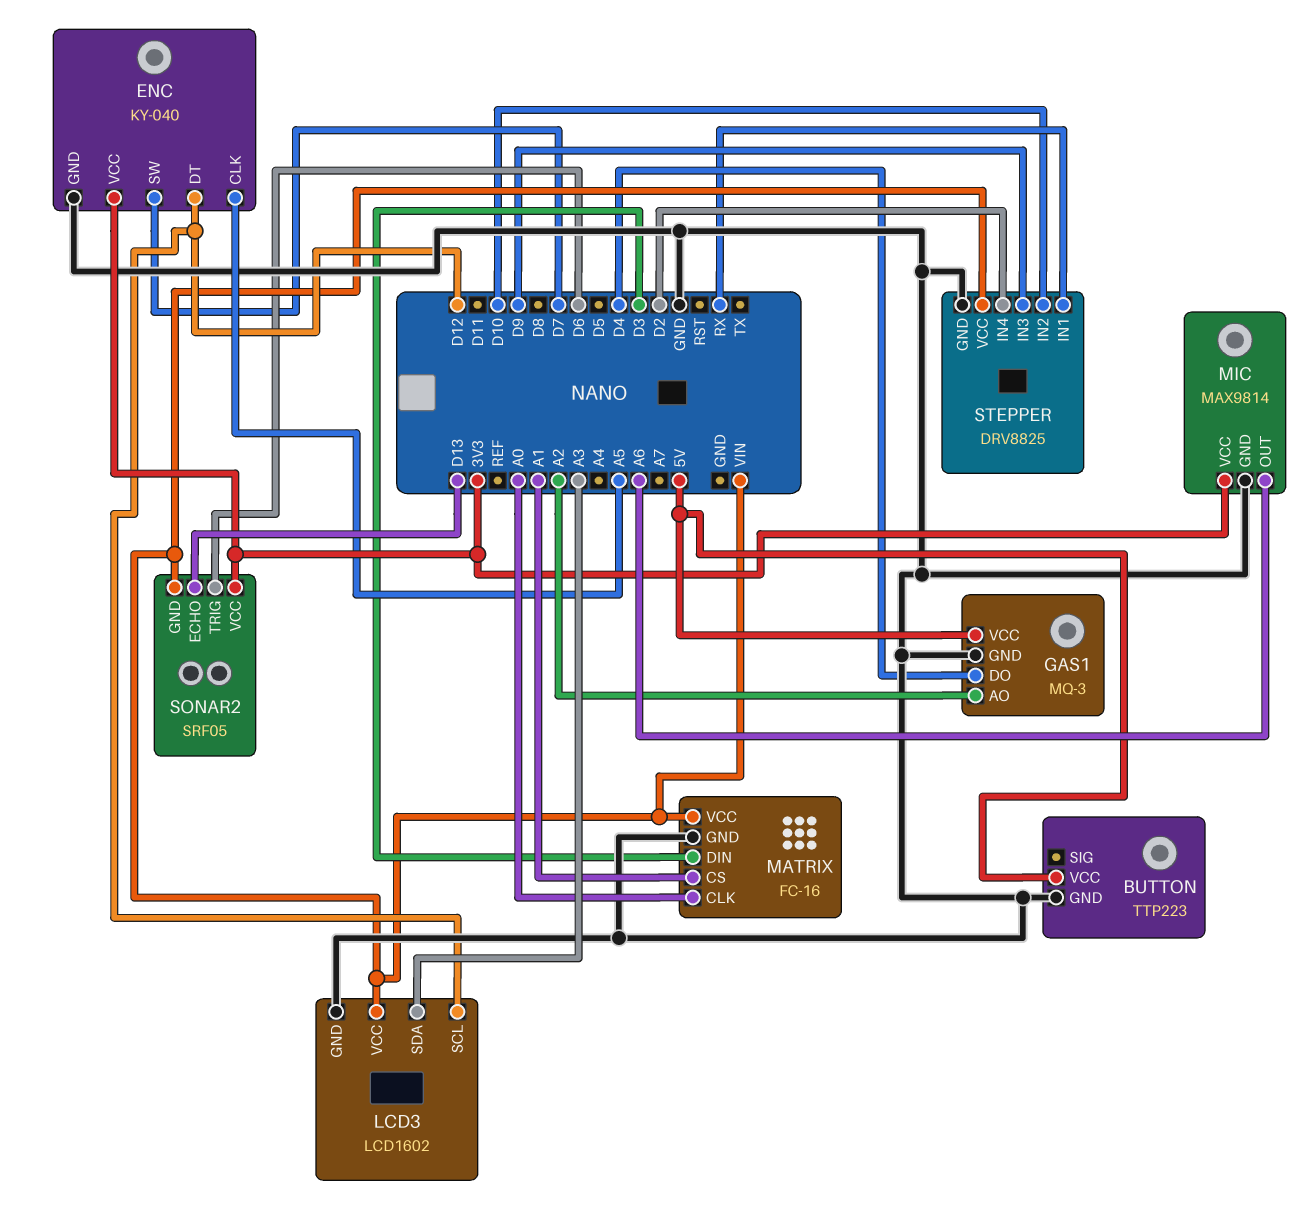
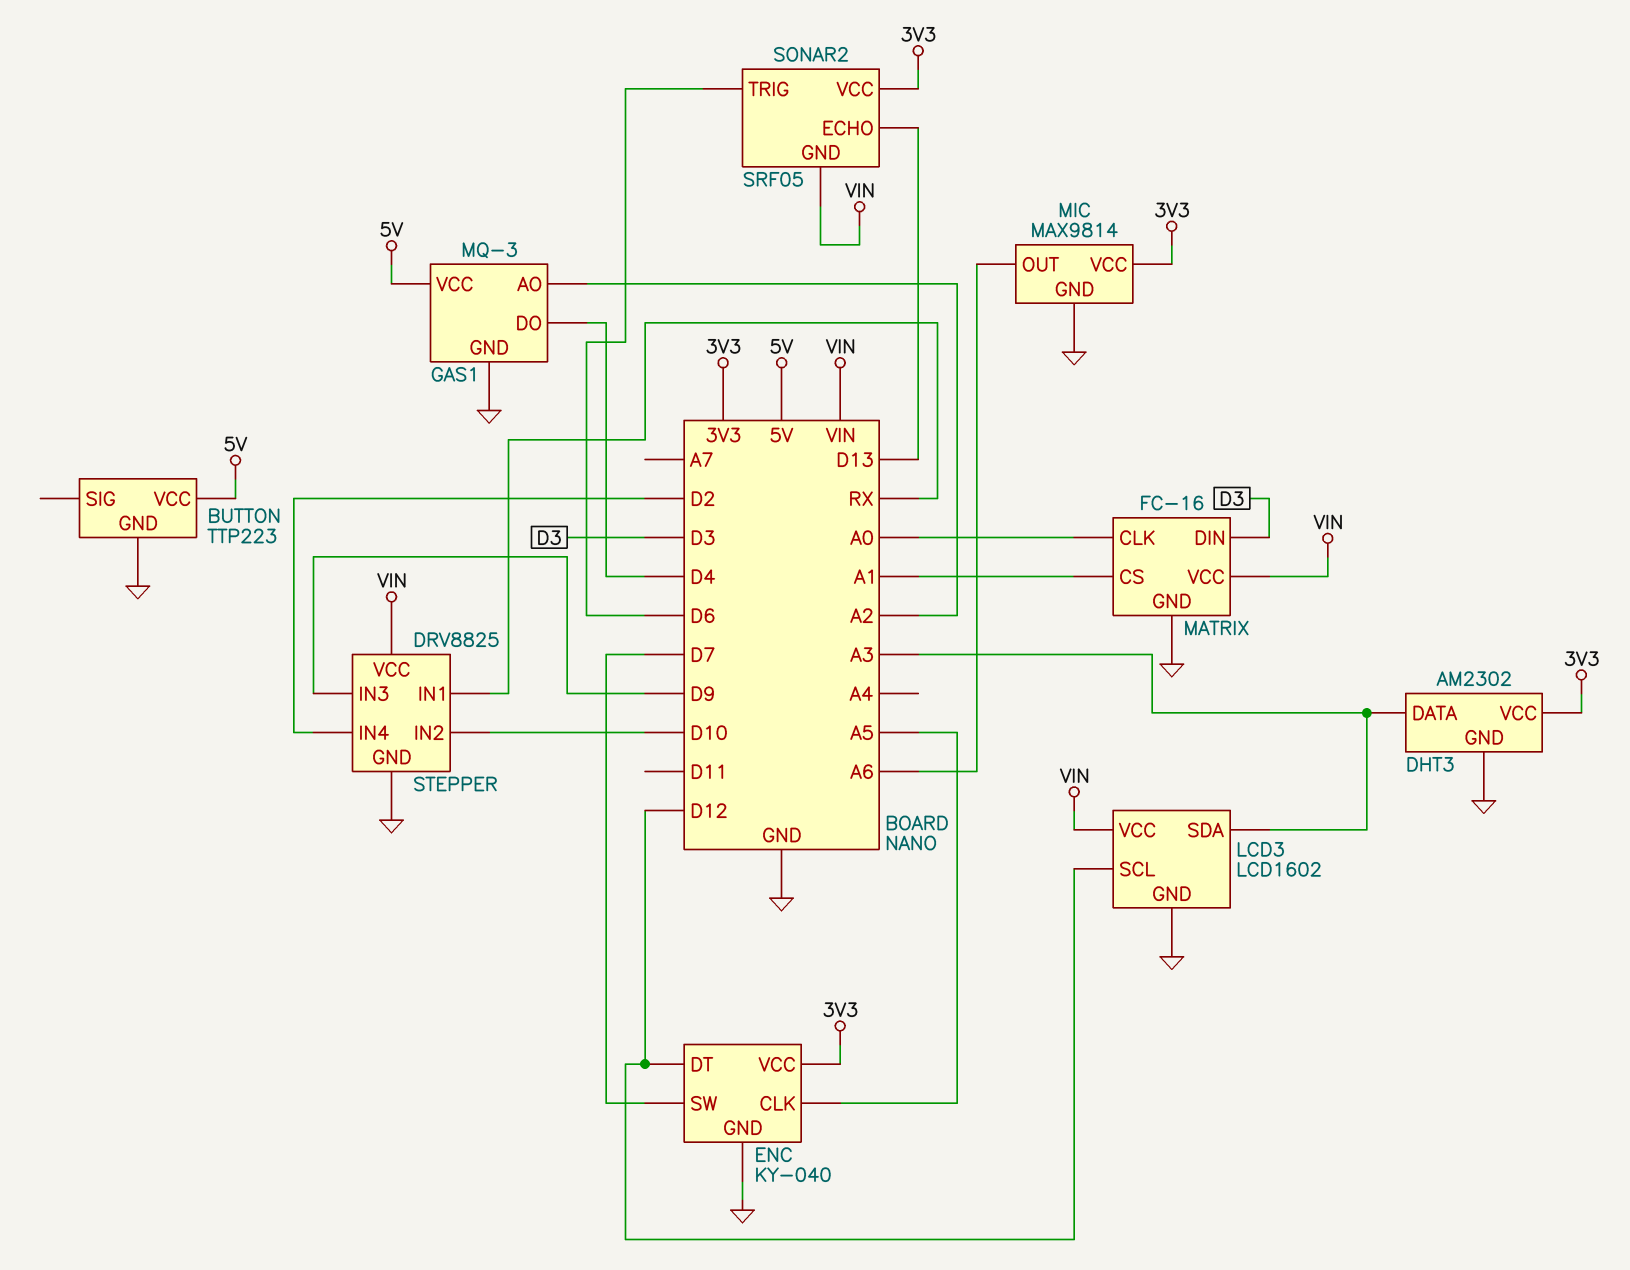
DHT3: none -> AM2302
DHT3 pin DATA: none -> A3
DHT3 pin GND: none -> GND
DHT3 pin VCC: none -> 3V3

